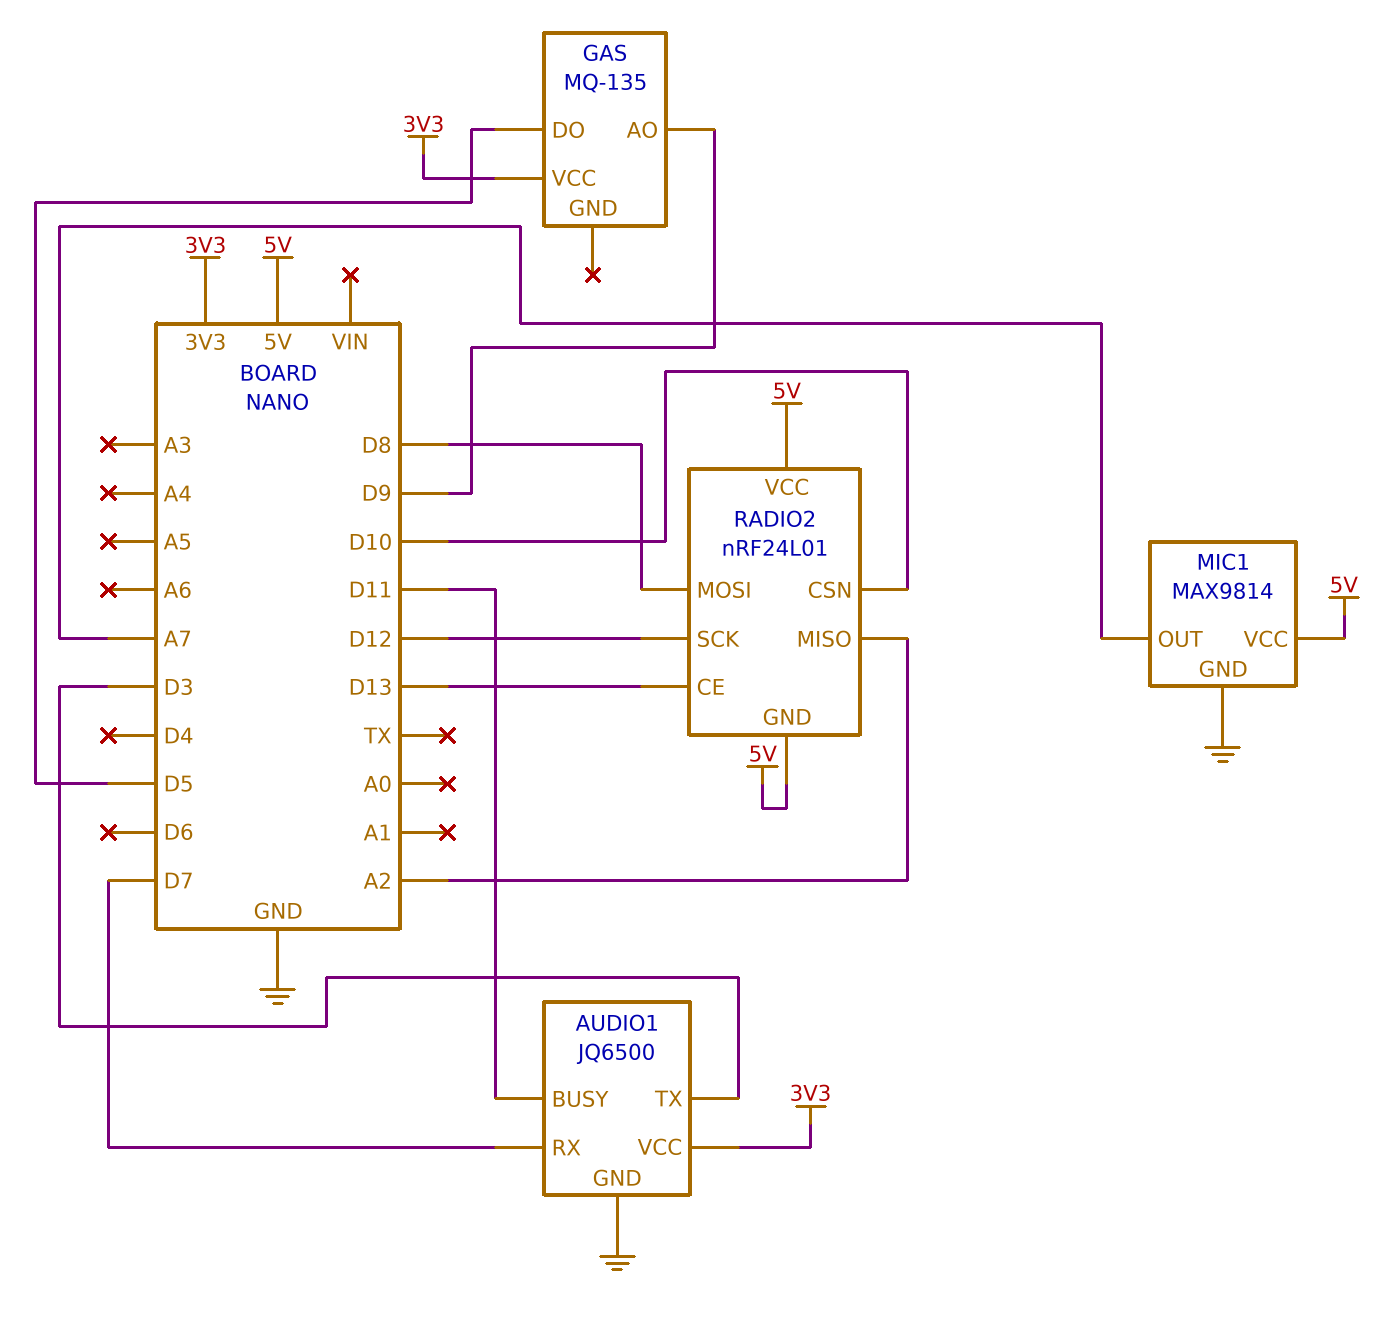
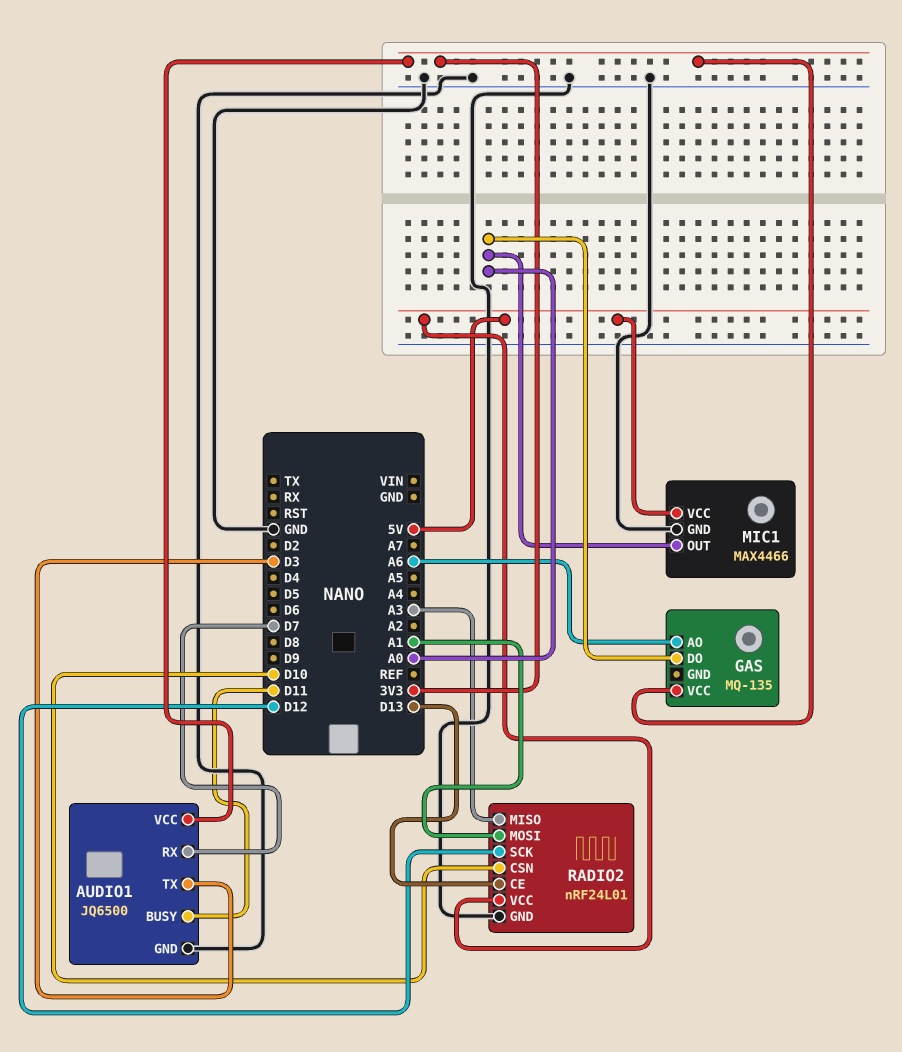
GAS pin AO: D9 -> A6
GAS pin DO: D5 -> A0
MIC1: MAX9814 -> MAX4466
MIC1 pin OUT: A7 -> A0
RADIO2 pin GND: 5V -> GND
RADIO2 pin MISO: A2 -> A3
RADIO2 pin MOSI: D8 -> A1

